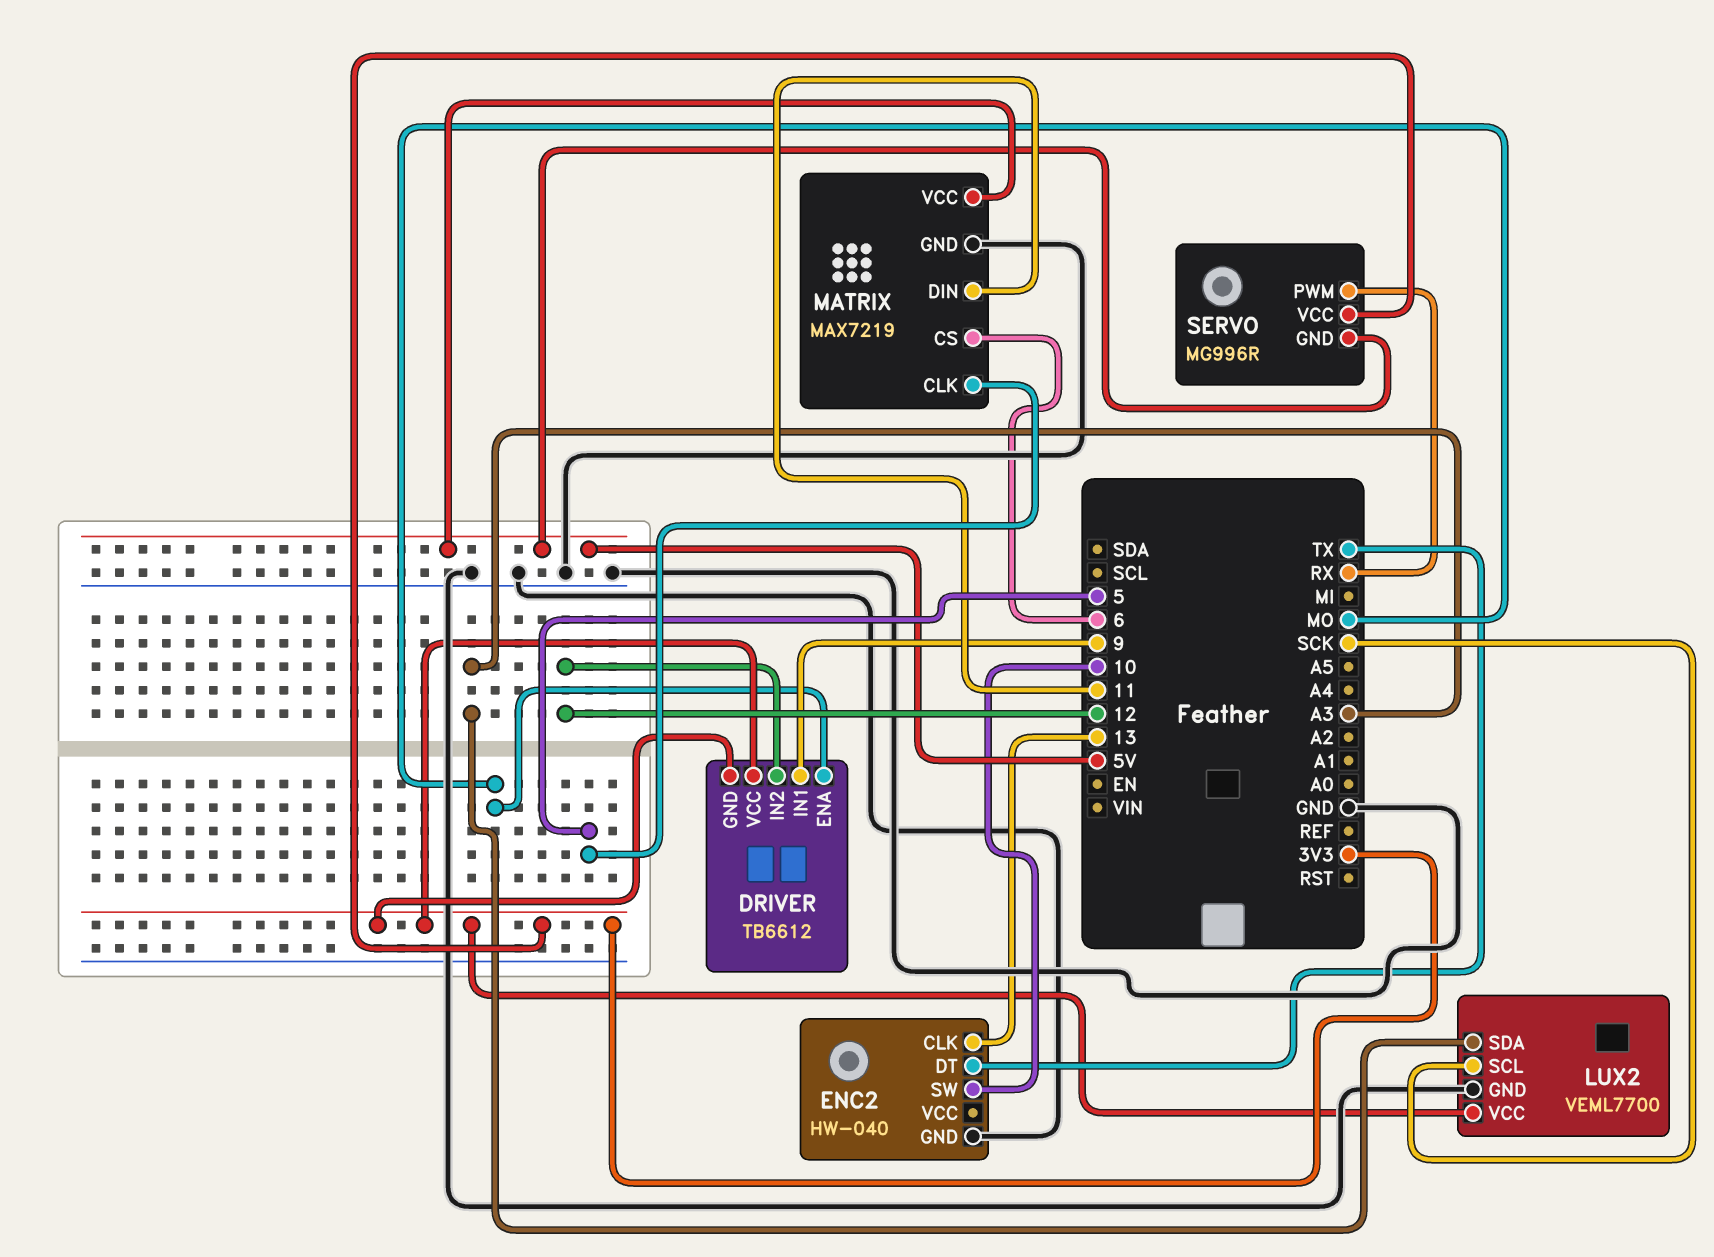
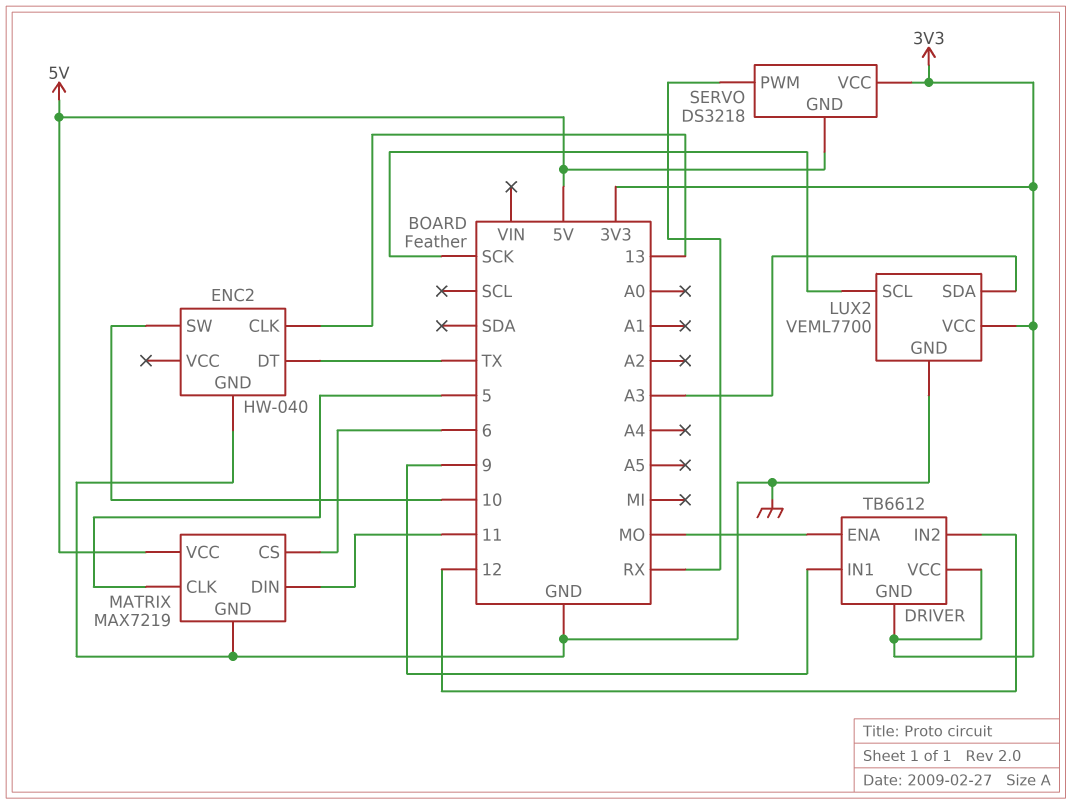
SERVO: MG996R -> DS3218

